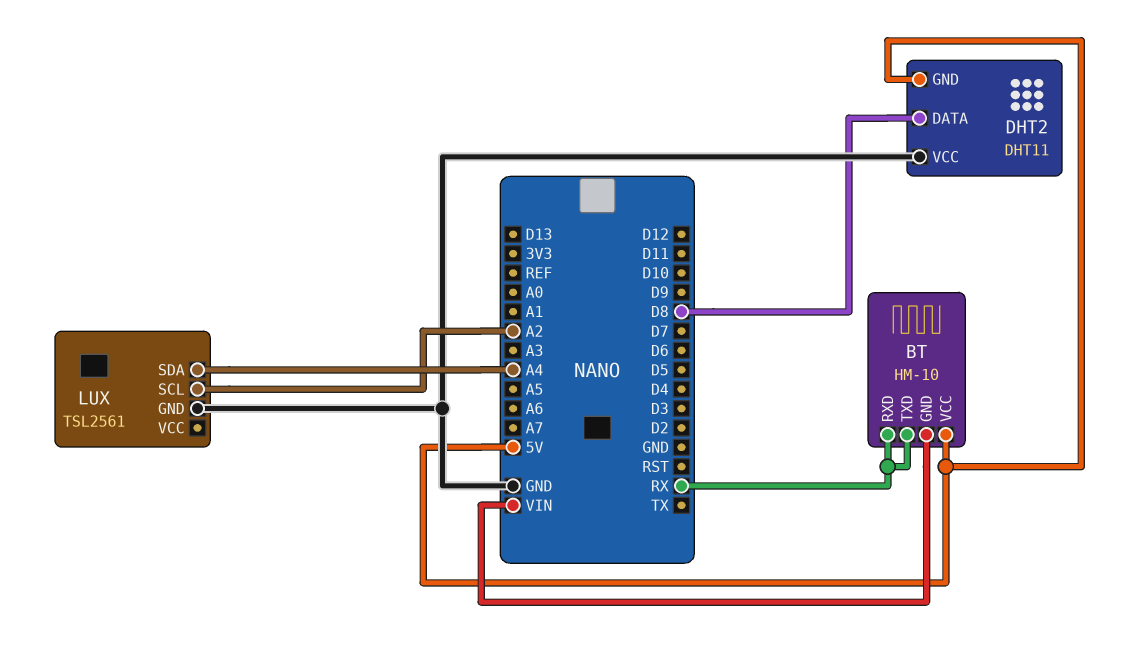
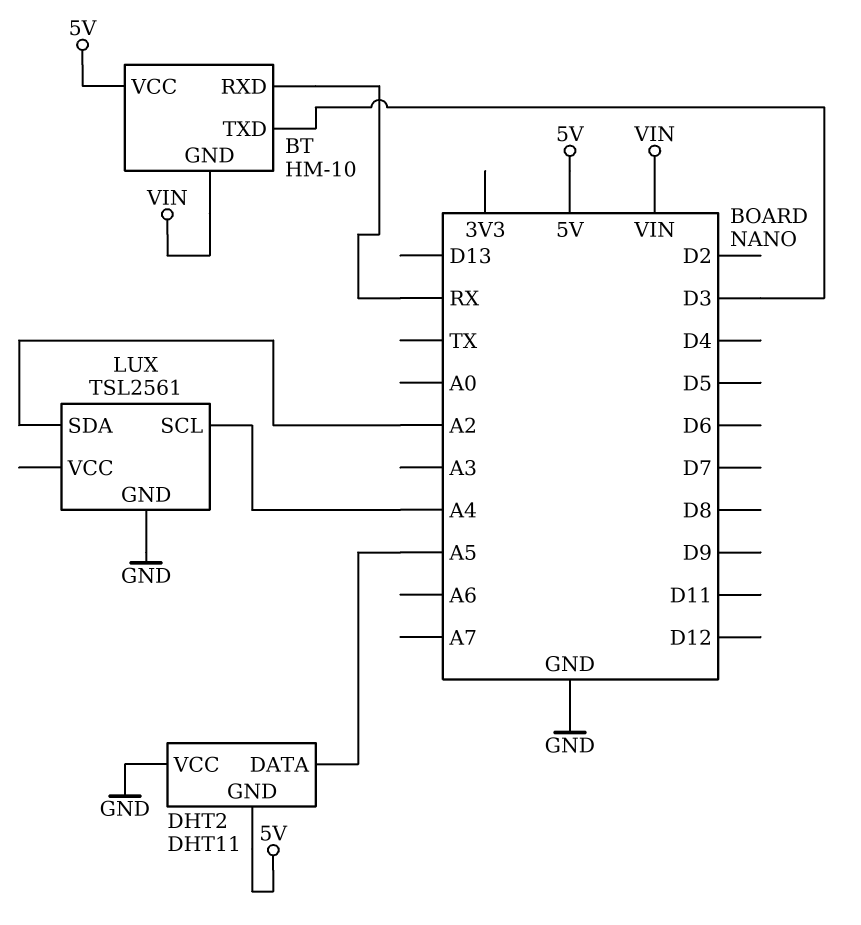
BT pin TXD: RX -> D3
DHT2 pin DATA: D8 -> A5
LUX pin SCL: A2 -> A4
LUX pin SDA: A4 -> A2

